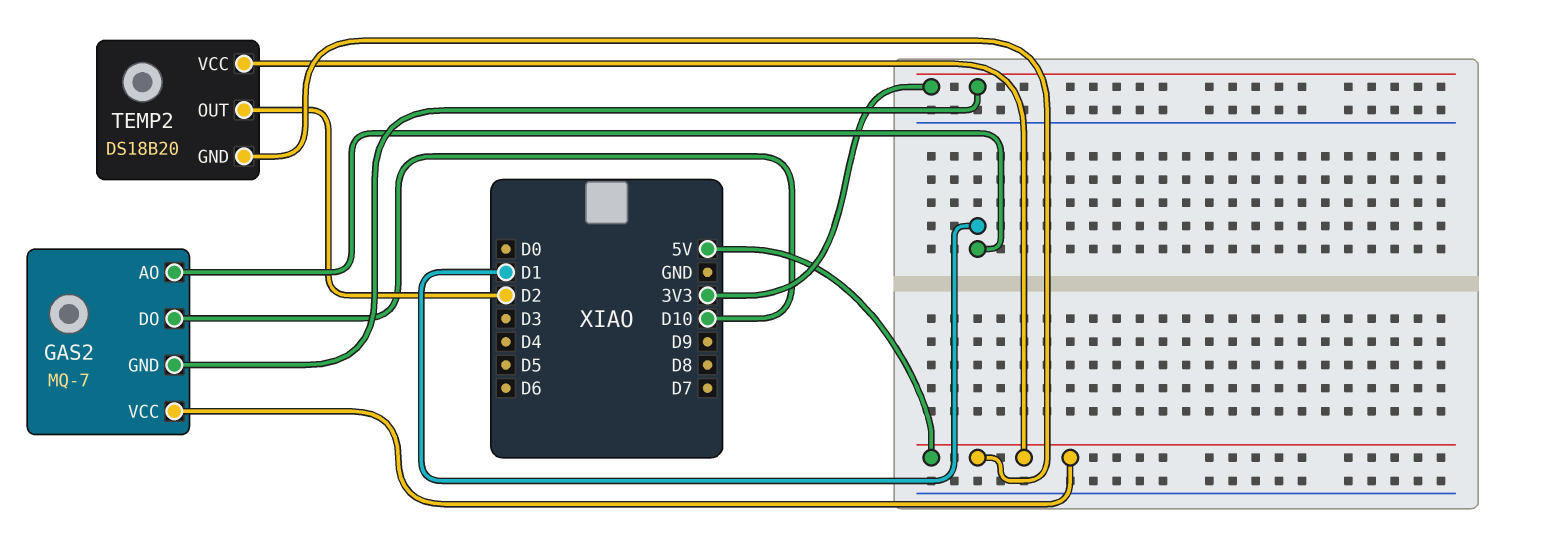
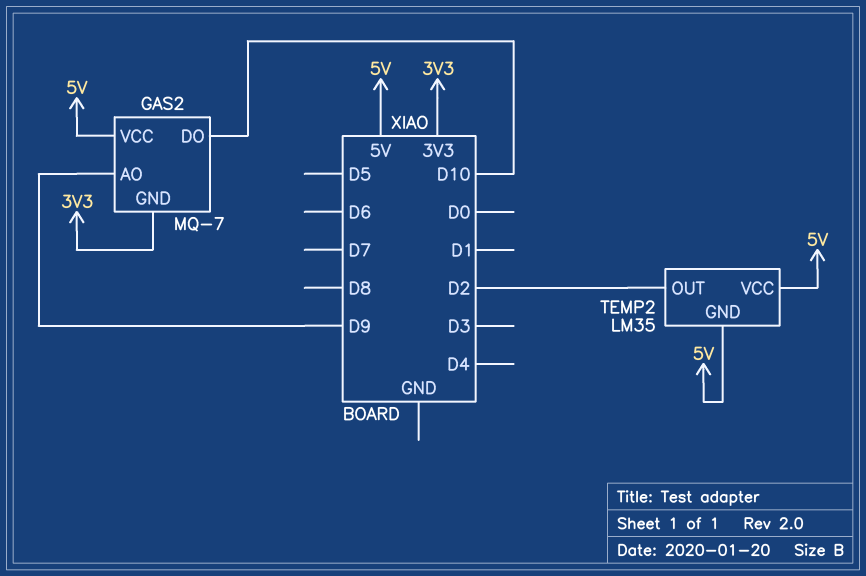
GAS2 pin AO: D1 -> D9
TEMP2: DS18B20 -> LM35

